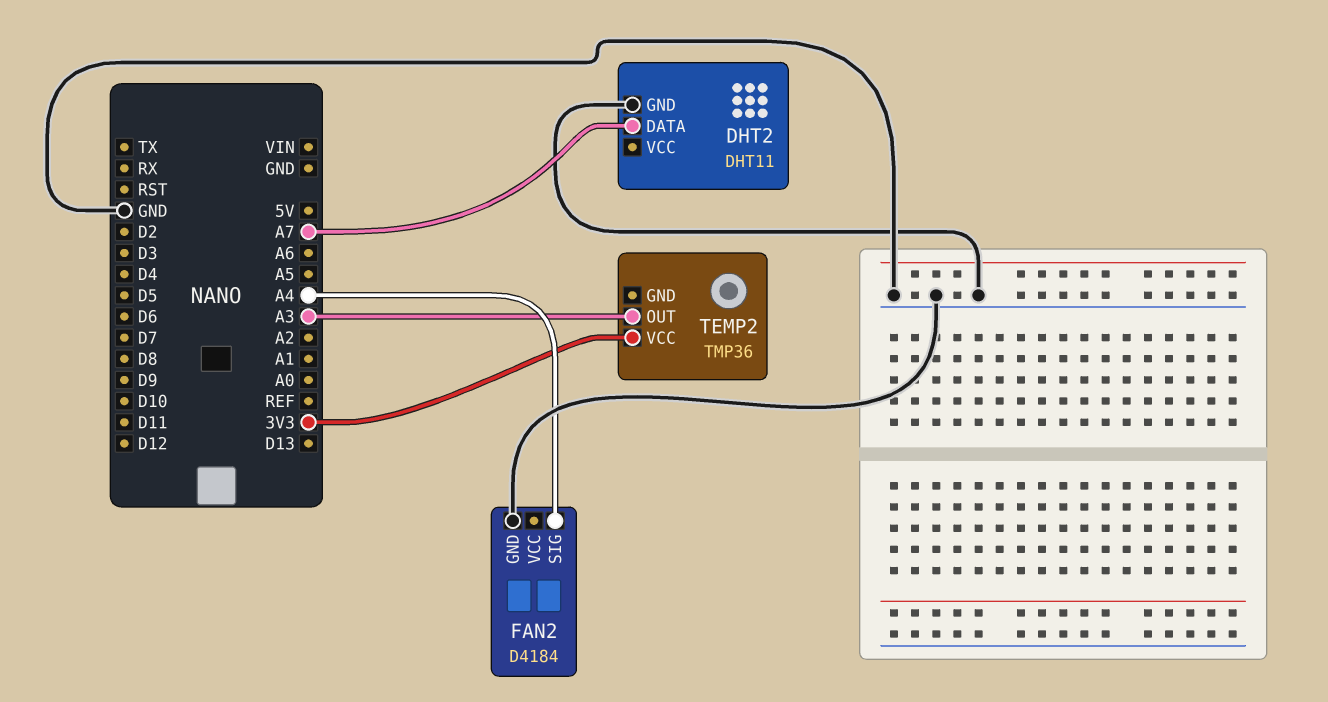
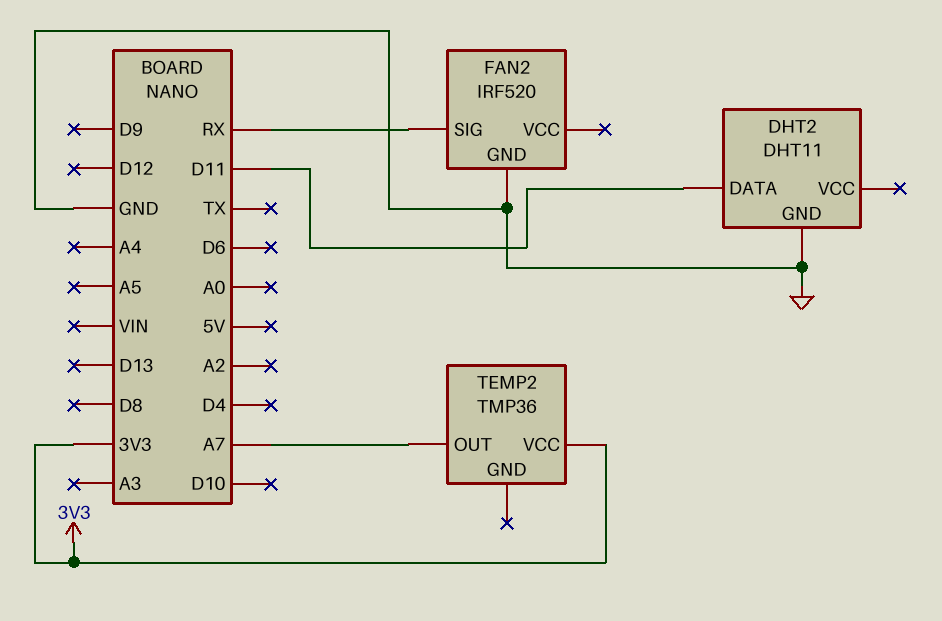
DHT2 pin DATA: A7 -> D11
FAN2: D4184 -> IRF520
FAN2 pin SIG: A4 -> RX
TEMP2 pin OUT: A3 -> A7

